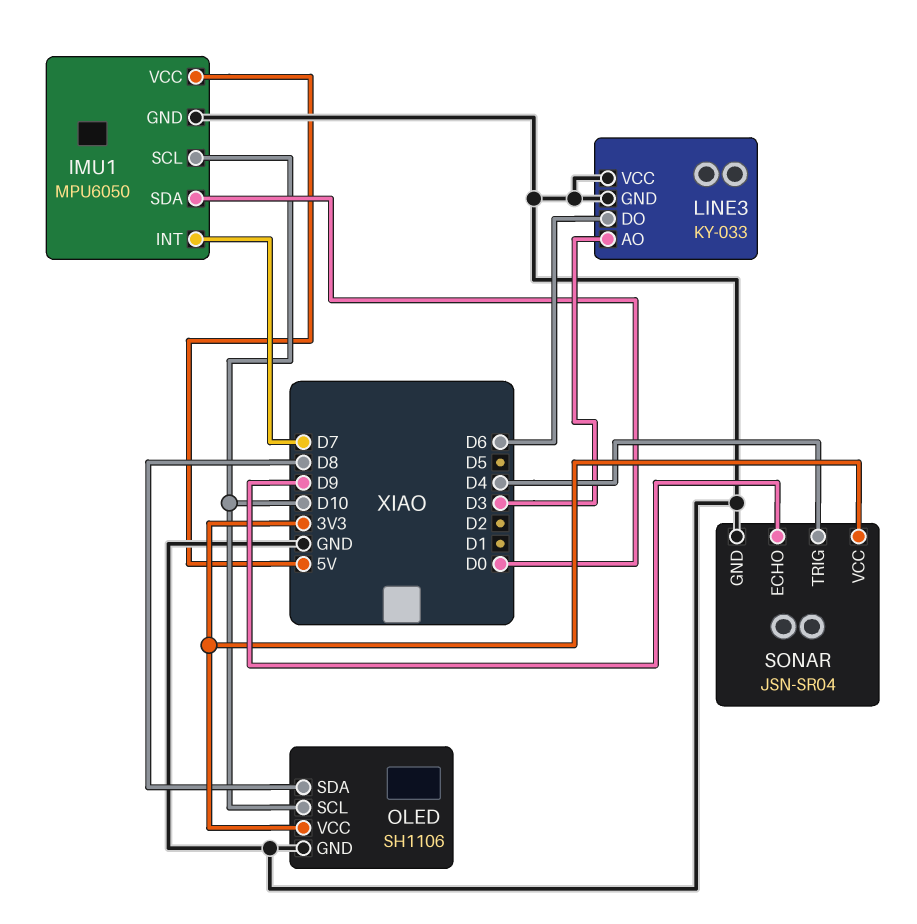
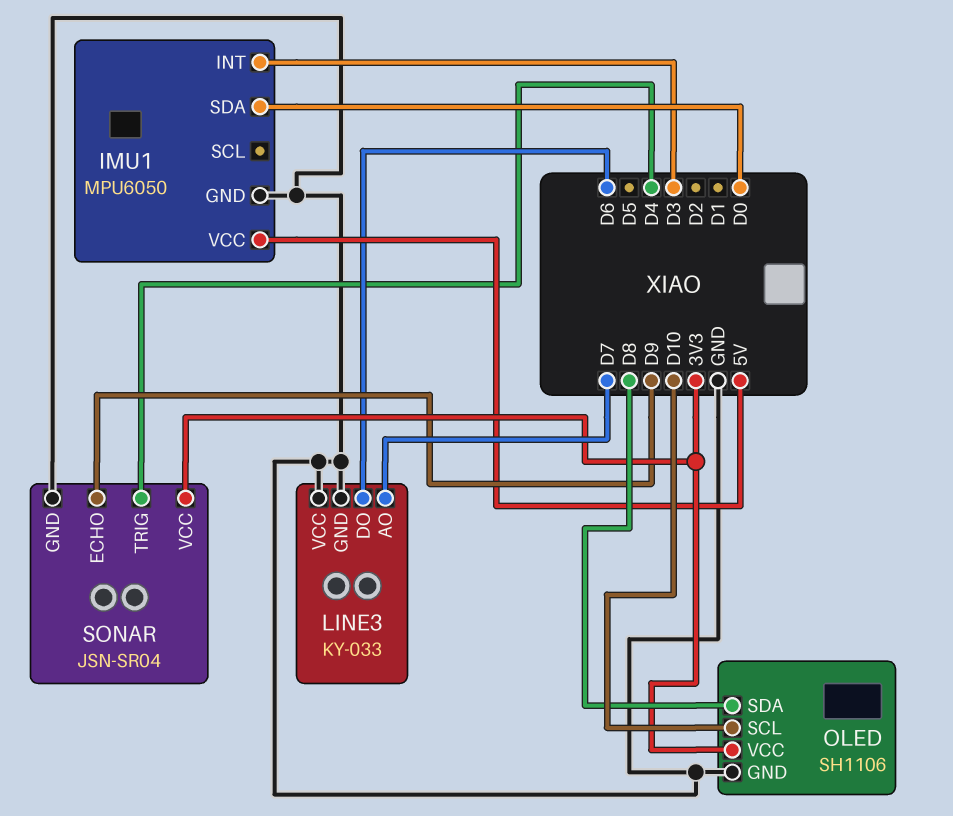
IMU1 pin INT: D7 -> D3
IMU1 pin SCL: D10 -> none
LINE3 pin AO: D3 -> D7

